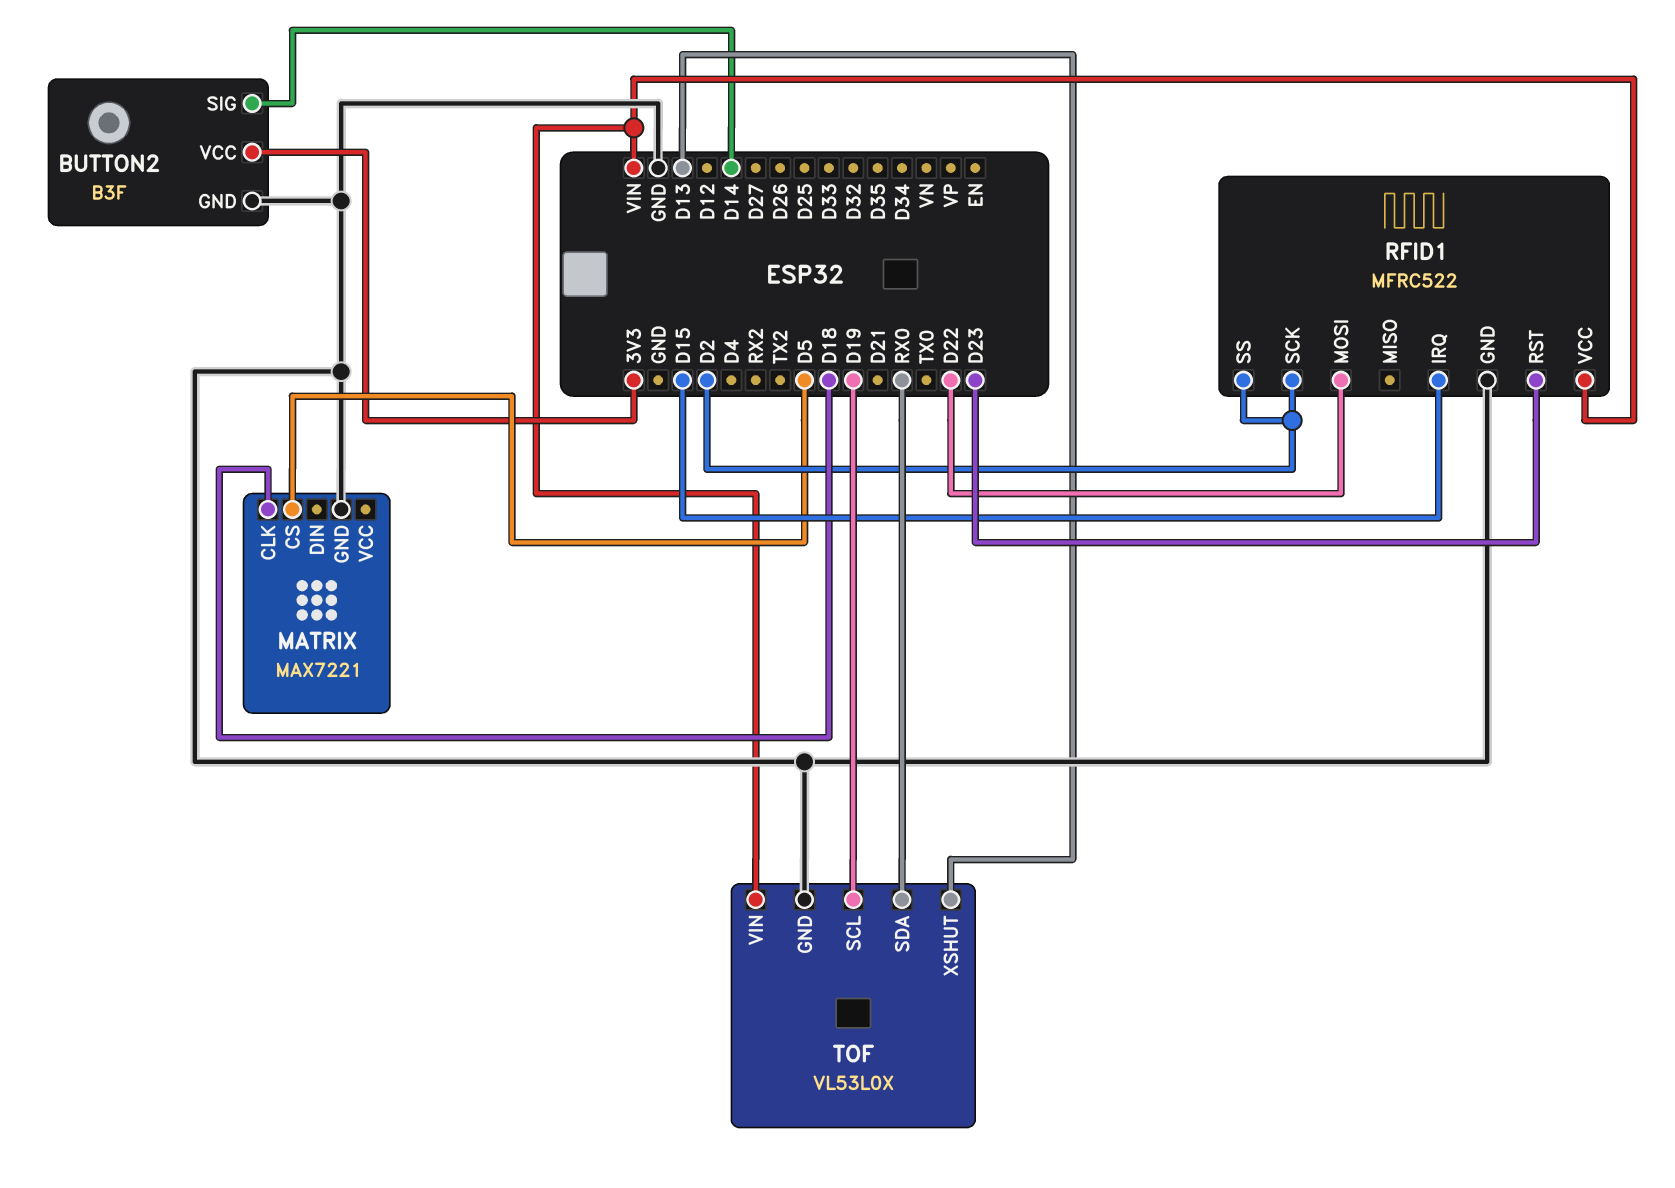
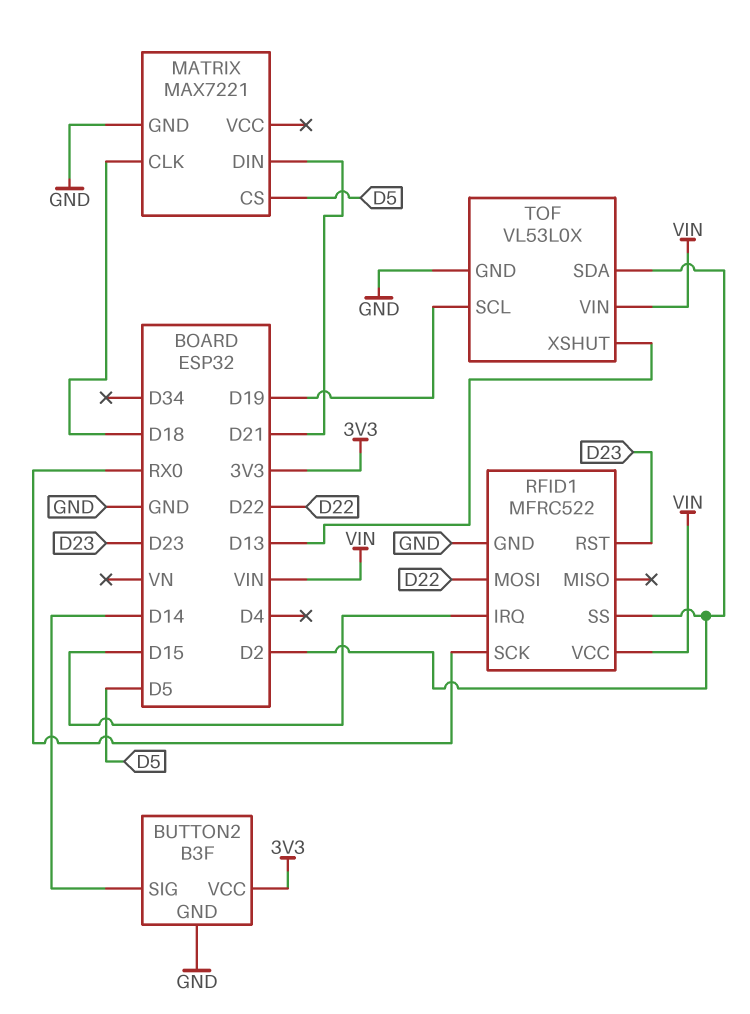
MATRIX pin DIN: none -> D21
RFID1 pin SCK: D2 -> RX0
TOF pin SDA: RX0 -> D2

